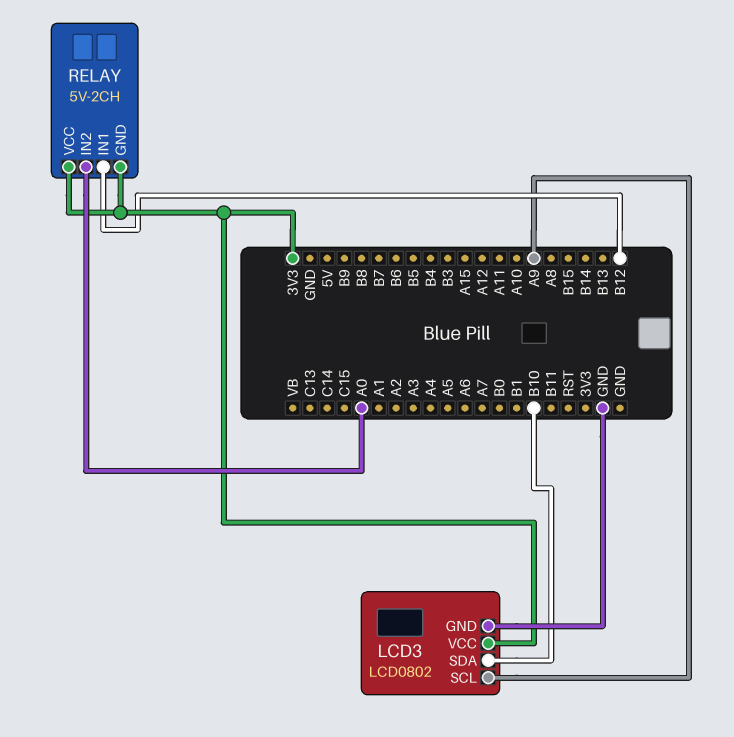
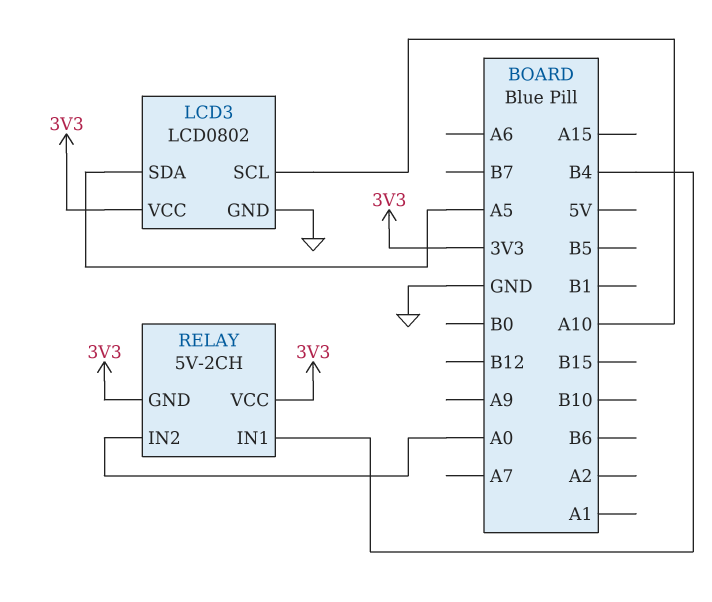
LCD3 pin SCL: A9 -> A10
LCD3 pin SDA: B10 -> A5
RELAY pin IN1: B12 -> B4

